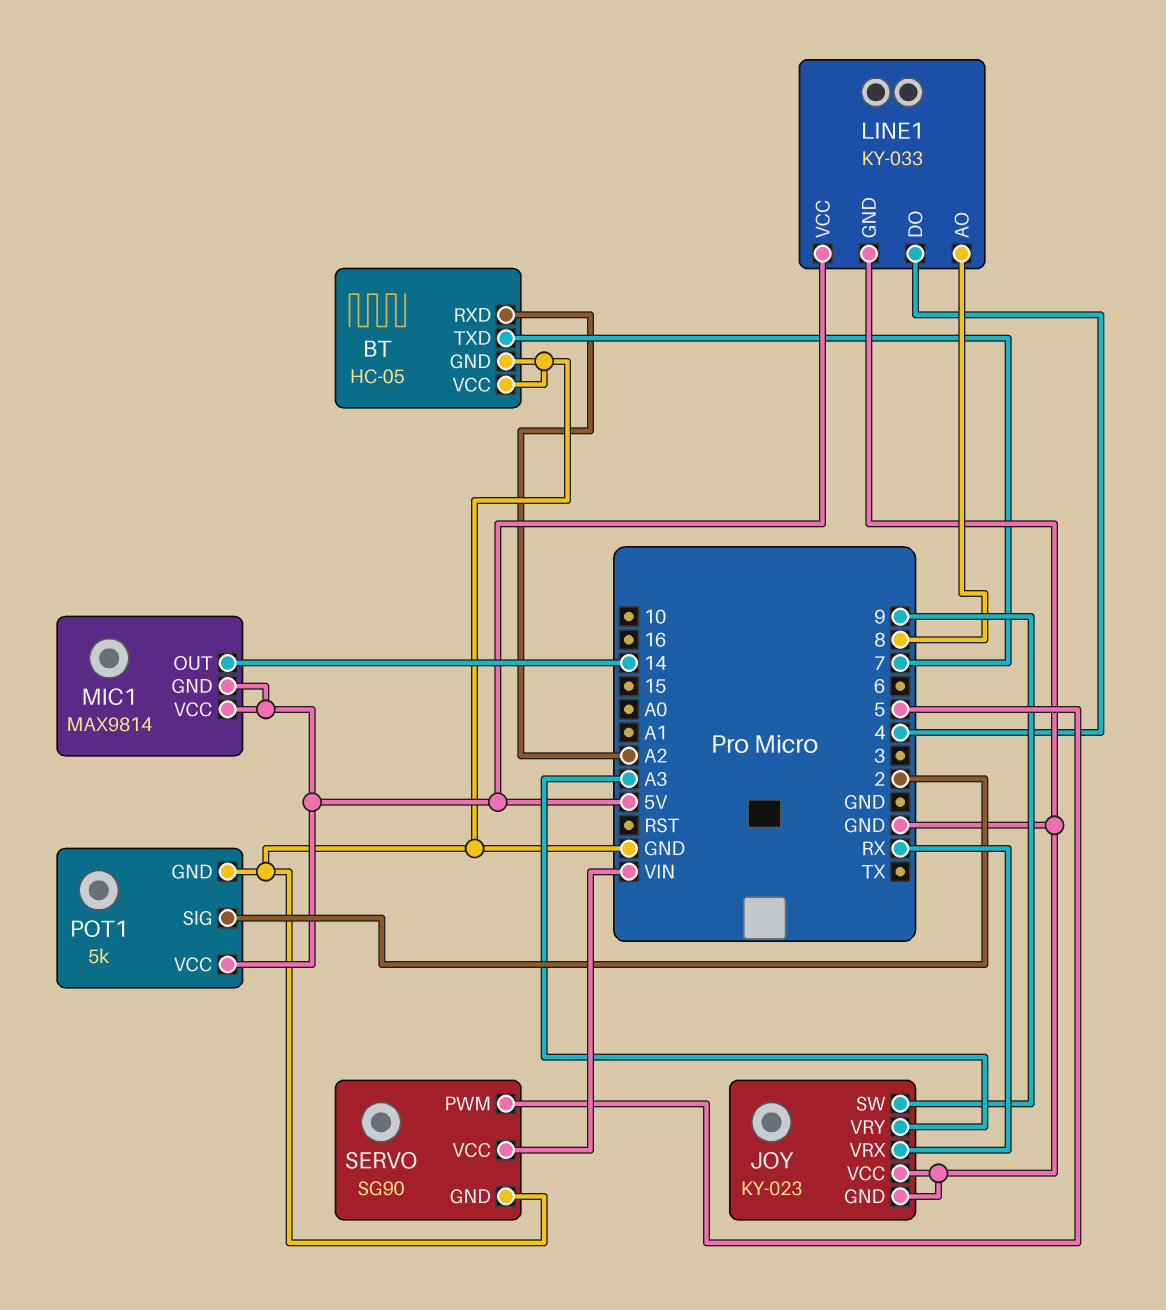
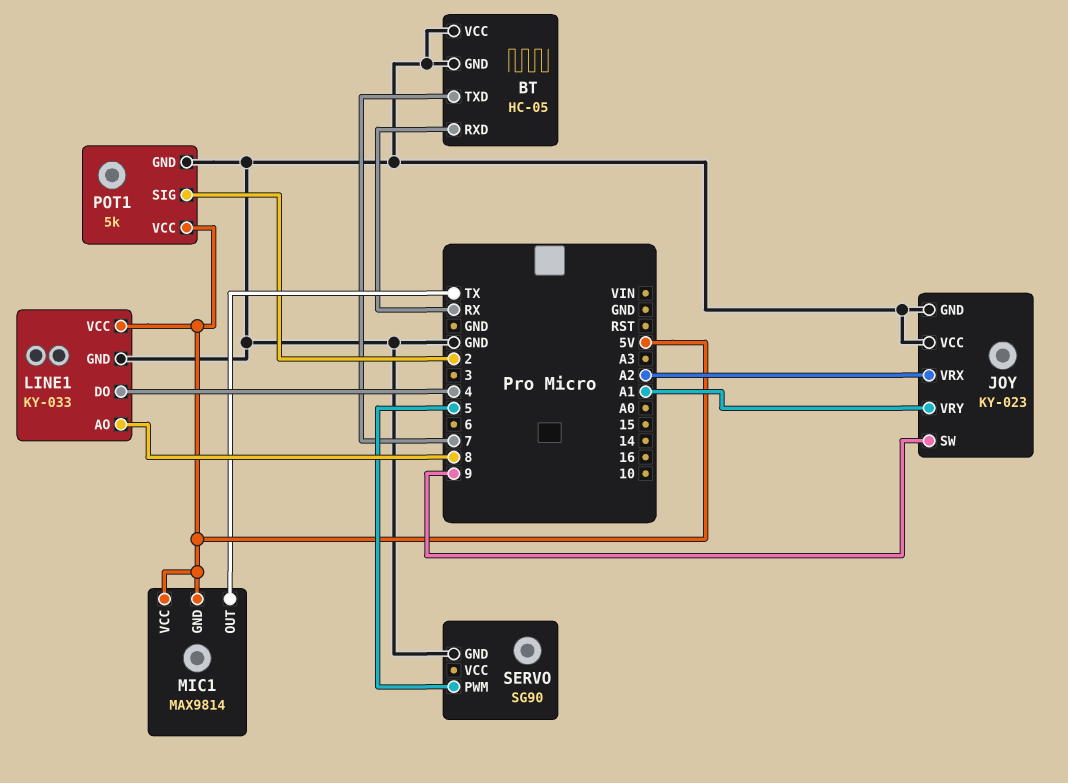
BT pin RXD: A2 -> RX
JOY pin VRX: RX -> A2
JOY pin VRY: A3 -> A1
MIC1 pin OUT: 14 -> TX
SERVO pin VCC: VIN -> none

